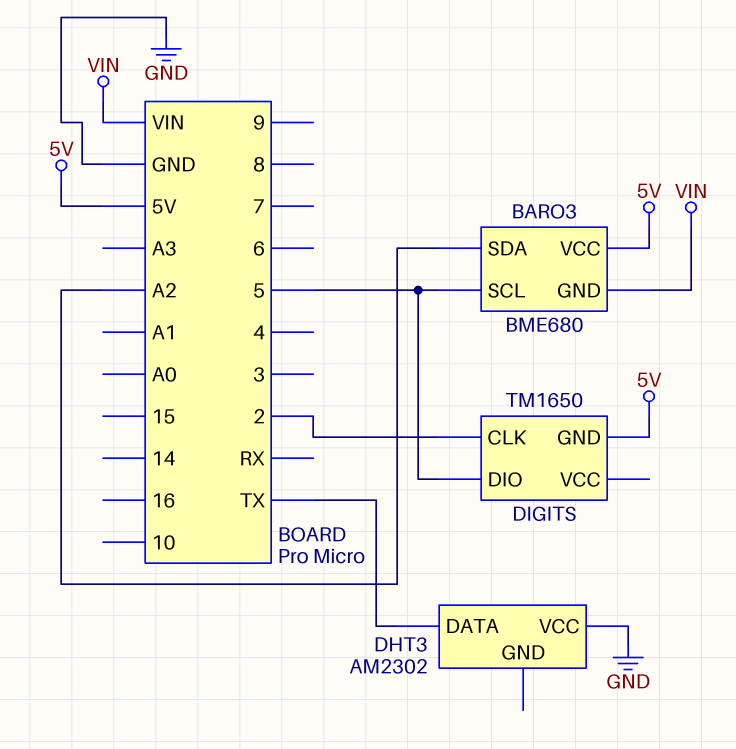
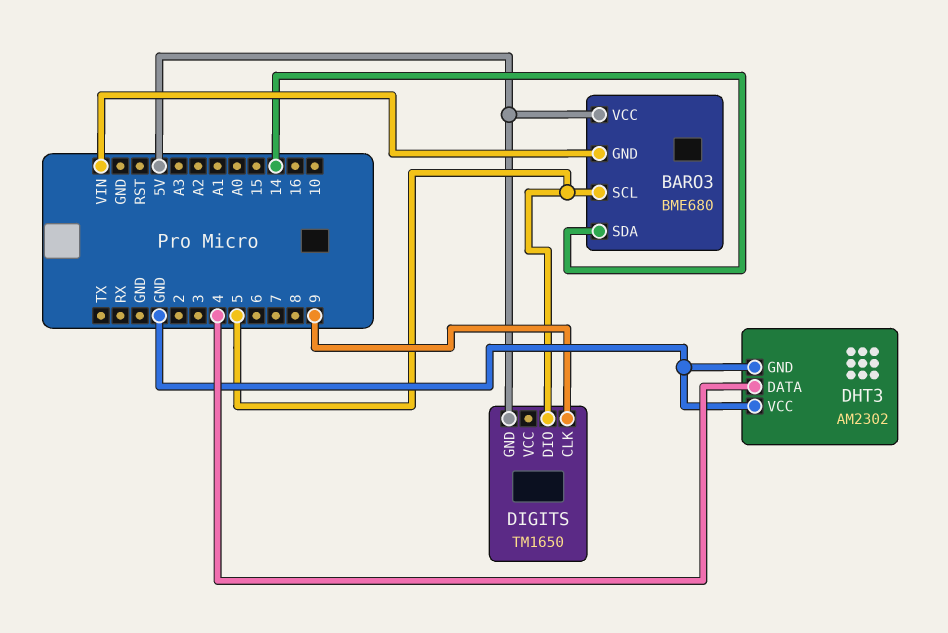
BARO3 pin SDA: A2 -> 14
DHT3 pin DATA: TX -> 4
DHT3 pin GND: none -> GND
DIGITS pin CLK: 2 -> 9

